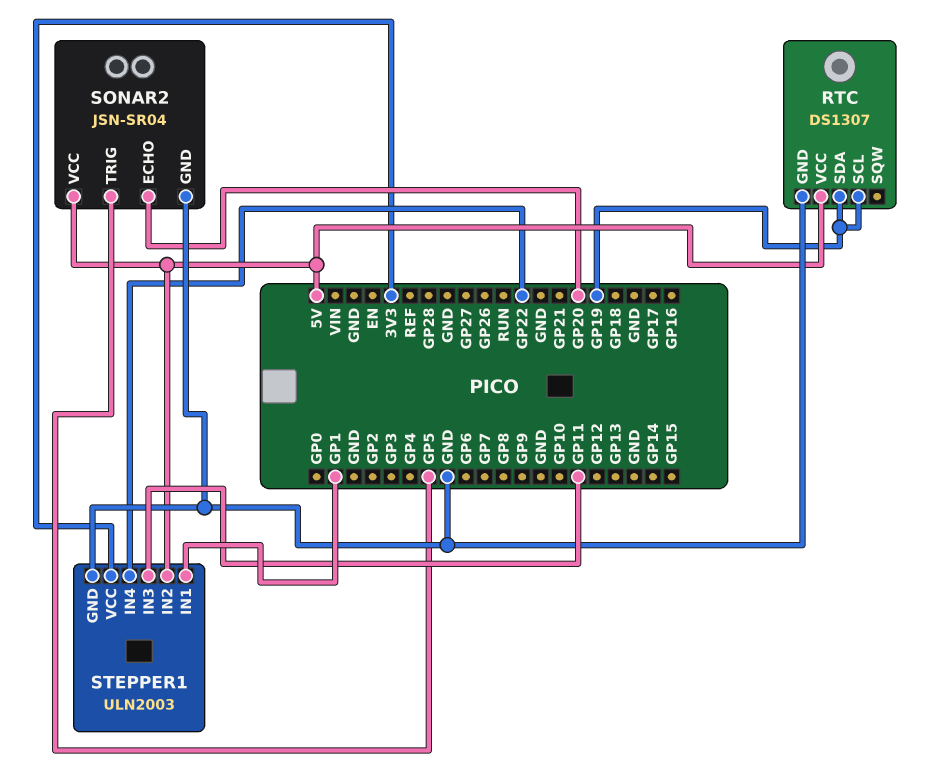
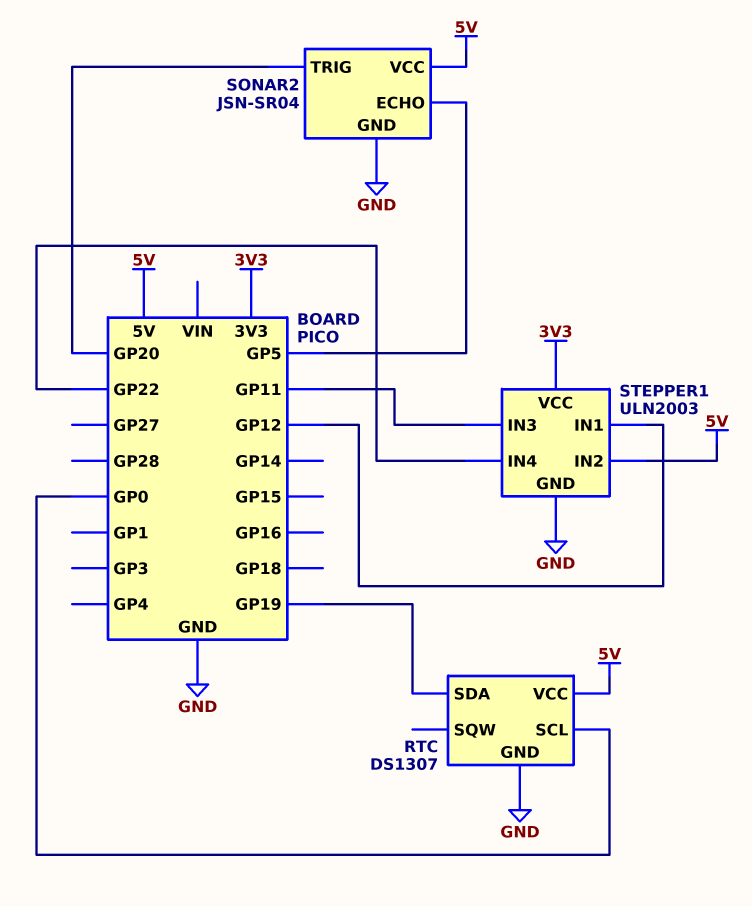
RTC pin SCL: GP19 -> GP0
SONAR2 pin ECHO: GP20 -> GP5
SONAR2 pin TRIG: GP5 -> GP20
STEPPER1 pin IN1: GP1 -> GP12

